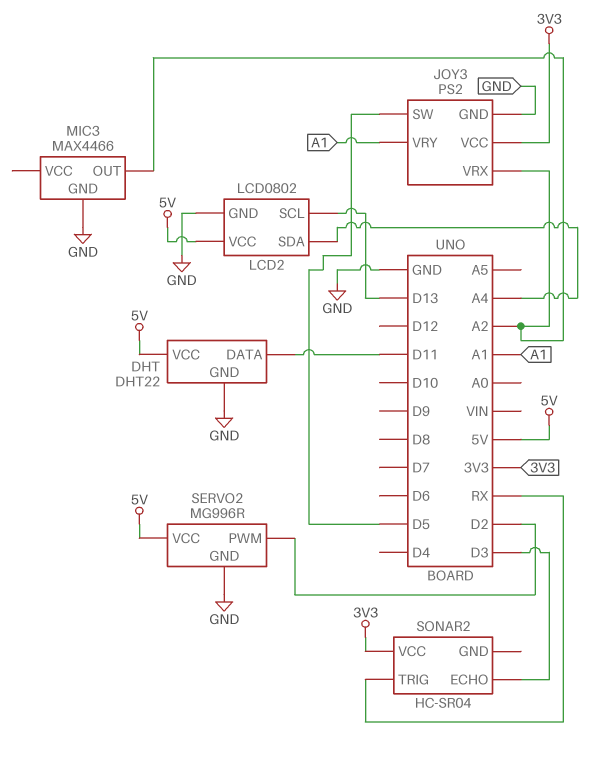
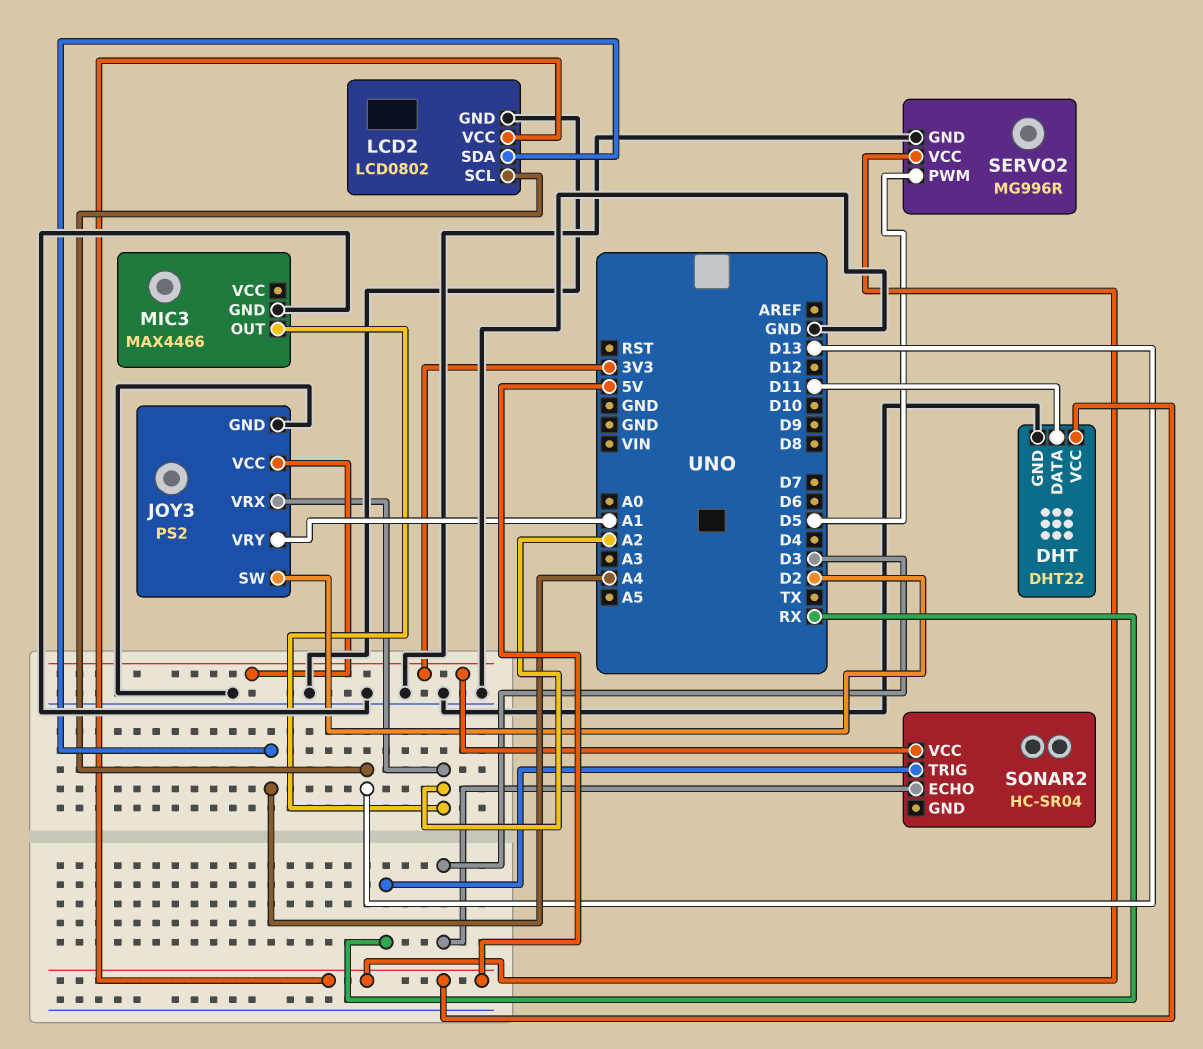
JOY3 pin SW: D5 -> D2
SERVO2 pin PWM: D2 -> D5

